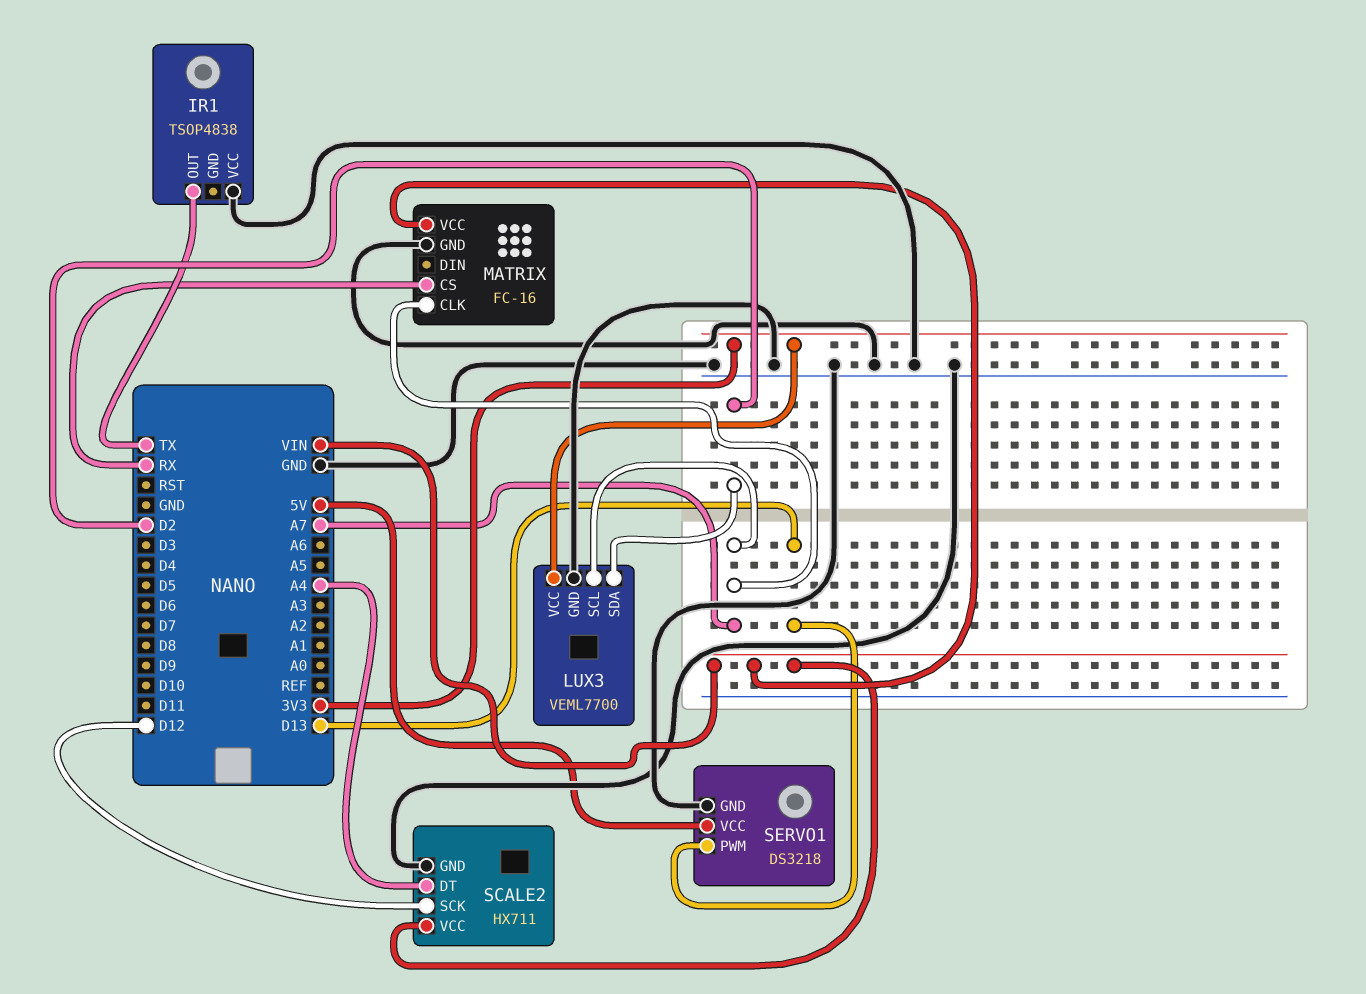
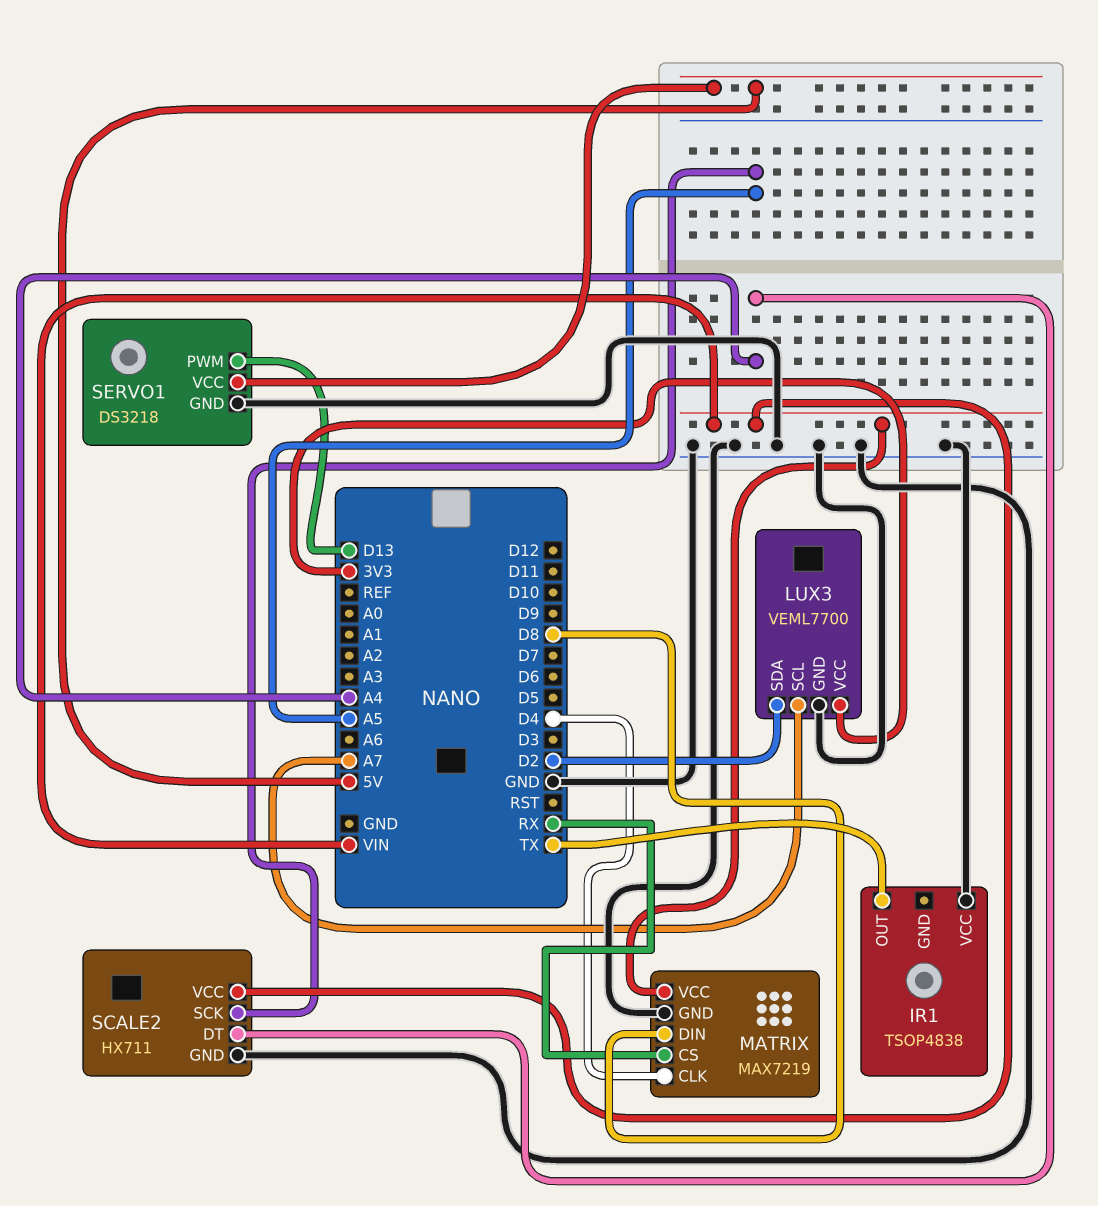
MATRIX: FC-16 -> MAX7219
MATRIX pin CLK: A7 -> D4
MATRIX pin DIN: none -> D8
SCALE2 pin SCK: D12 -> A5

